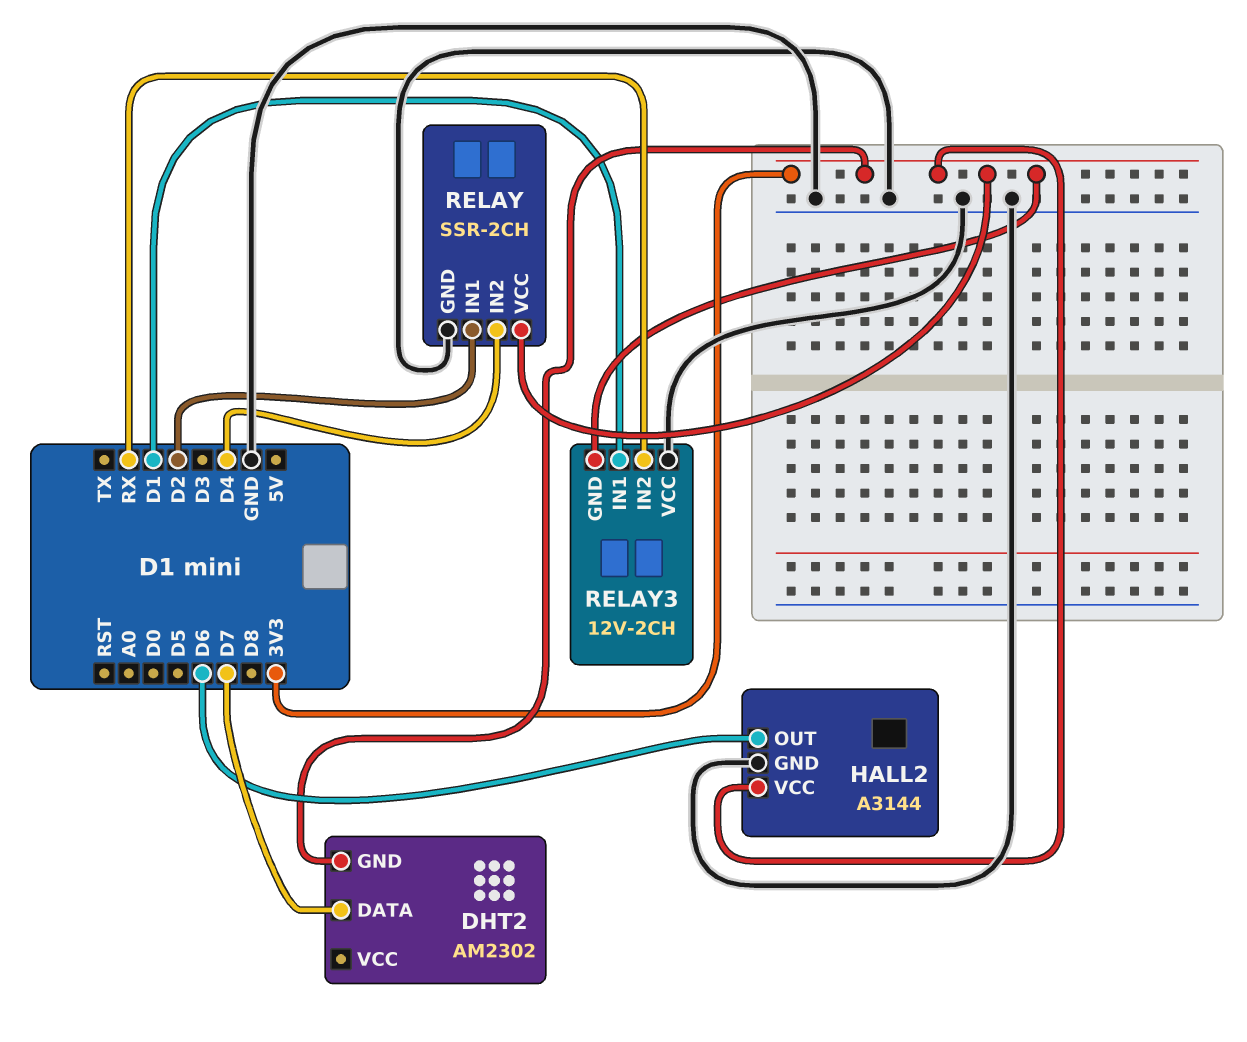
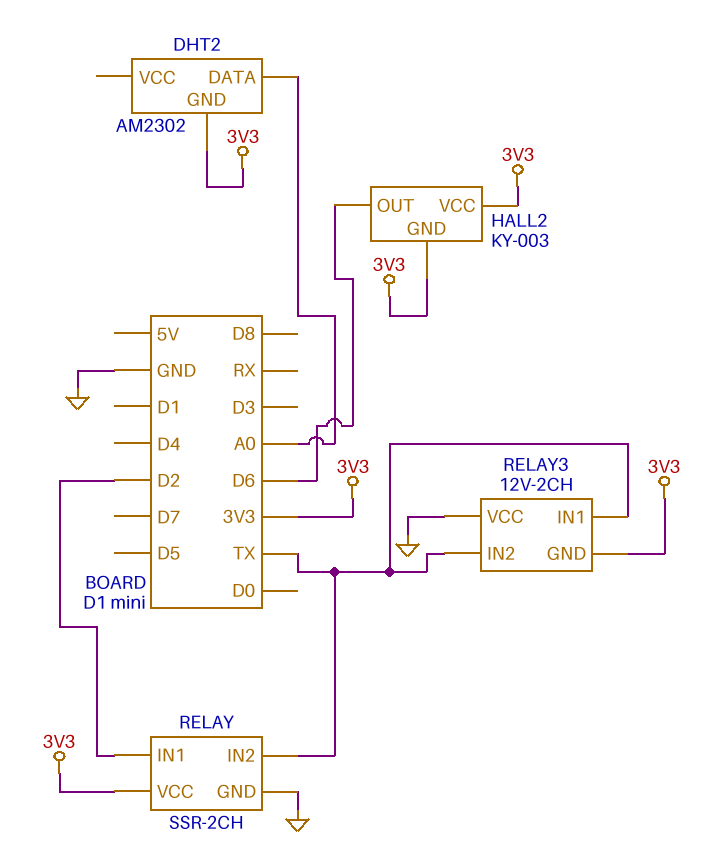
DHT2 pin DATA: D7 -> A0
HALL2: A3144 -> KY-003
HALL2 pin GND: GND -> 3V3
RELAY pin IN2: D4 -> TX
RELAY3 pin IN1: D1 -> TX
RELAY3 pin IN2: RX -> TX

